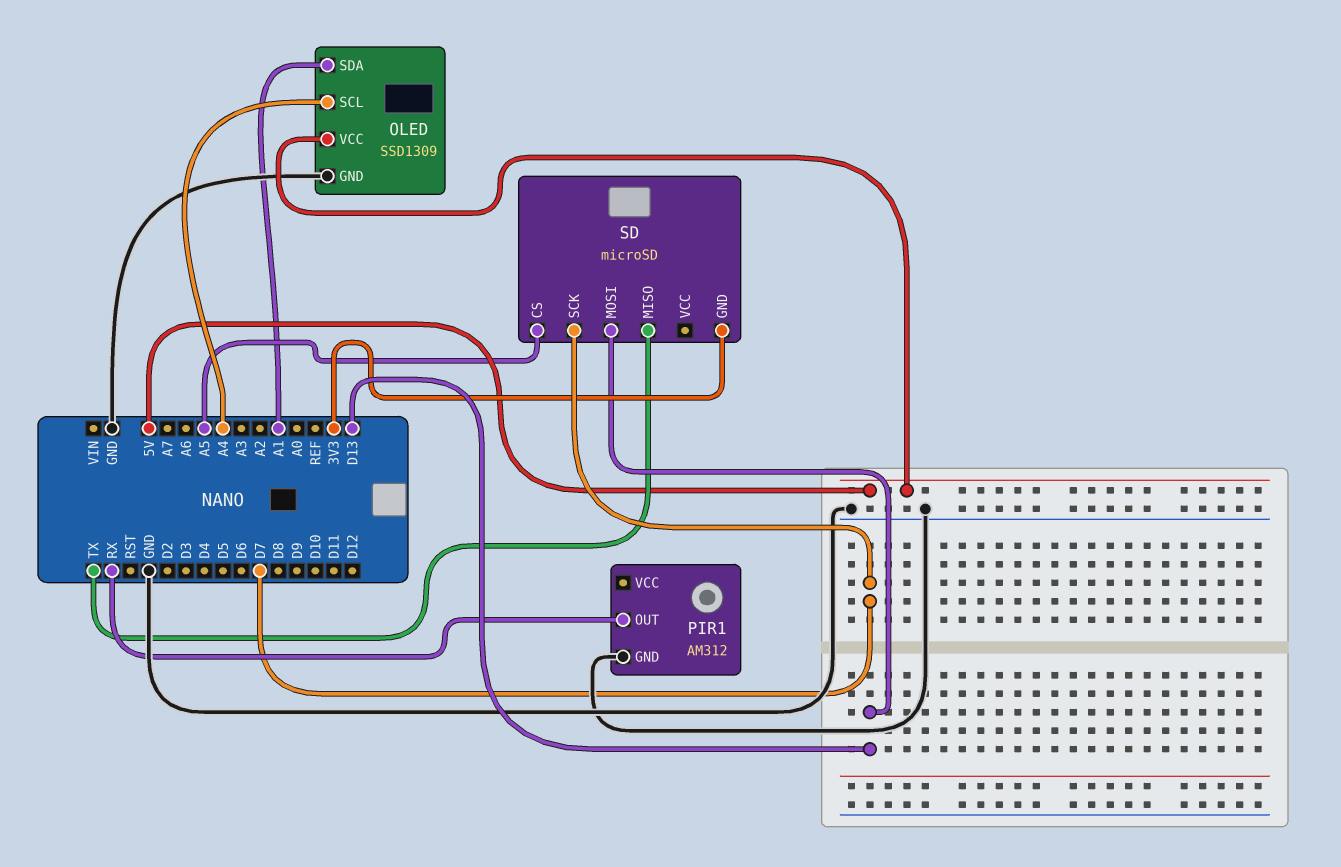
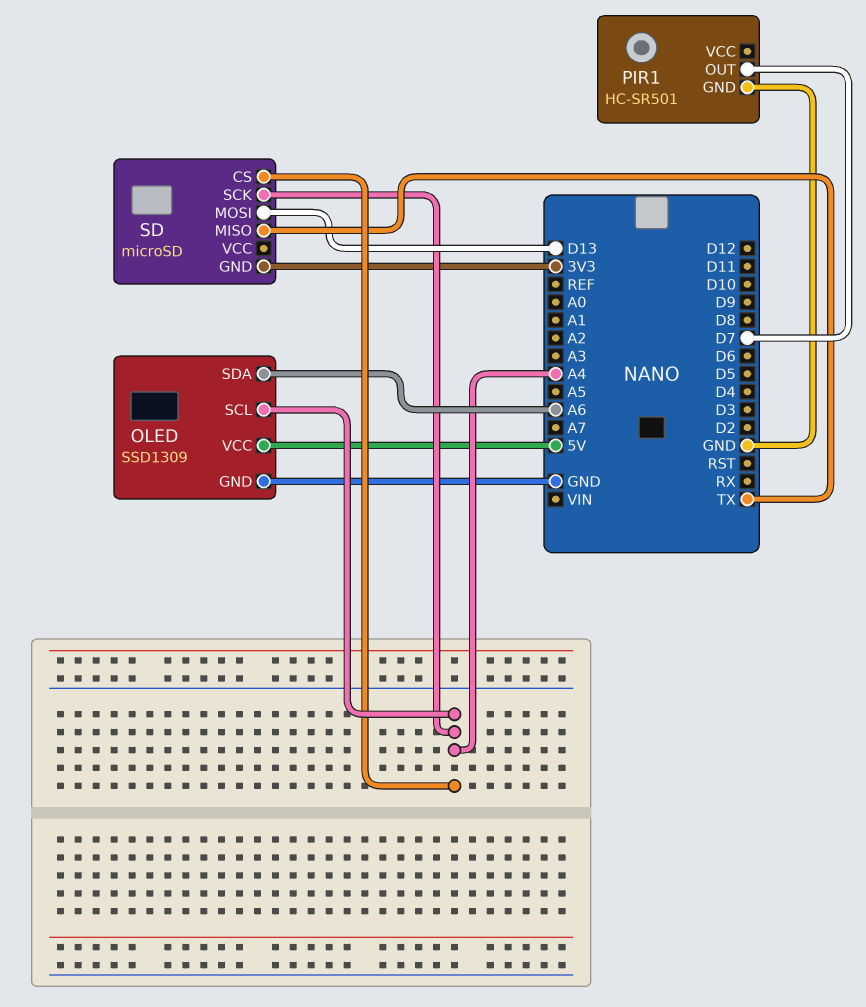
OLED pin SDA: A1 -> A6
PIR1: AM312 -> HC-SR501
PIR1 pin OUT: RX -> D7
SD pin CS: A5 -> A4
SD pin SCK: D7 -> A4

